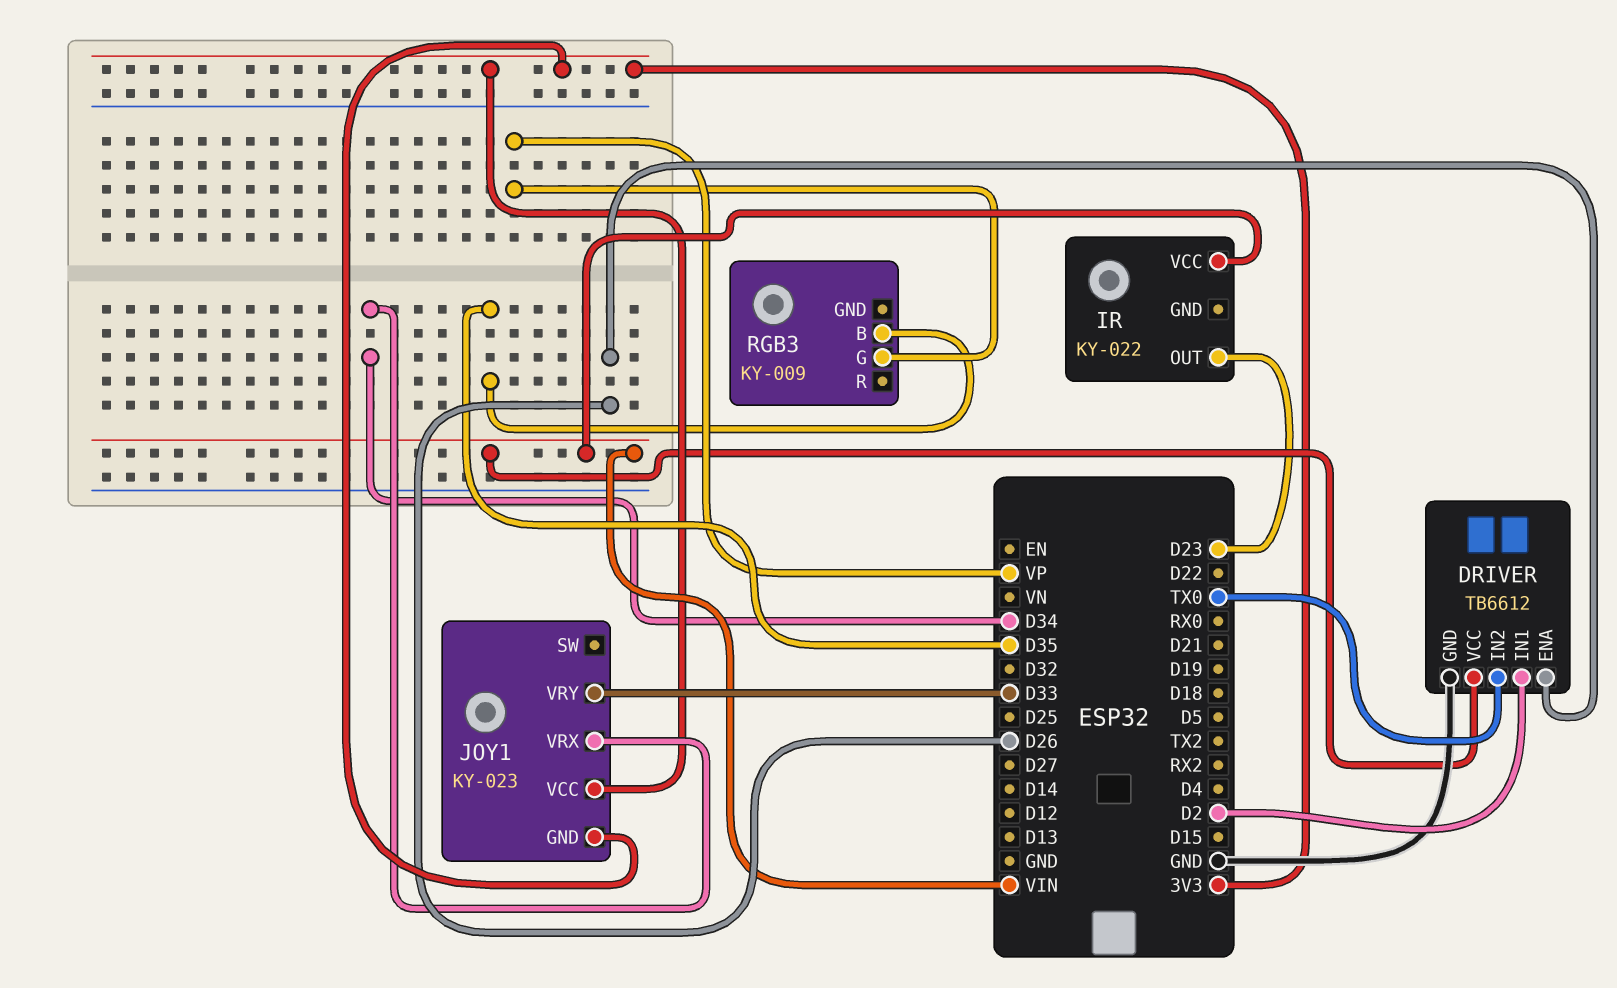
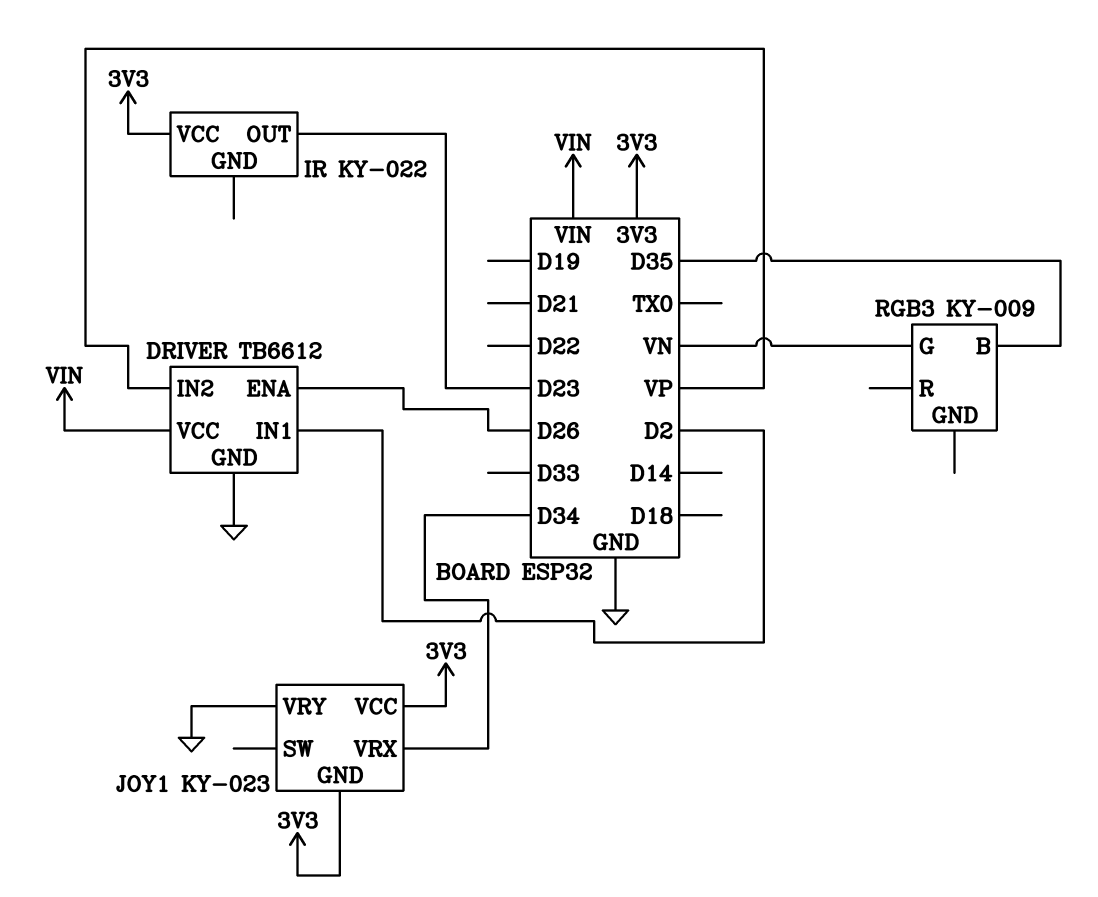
DRIVER pin IN2: TX0 -> VP
IR pin VCC: VIN -> 3V3
JOY1 pin VRY: D33 -> GND
RGB3 pin G: VP -> VN

